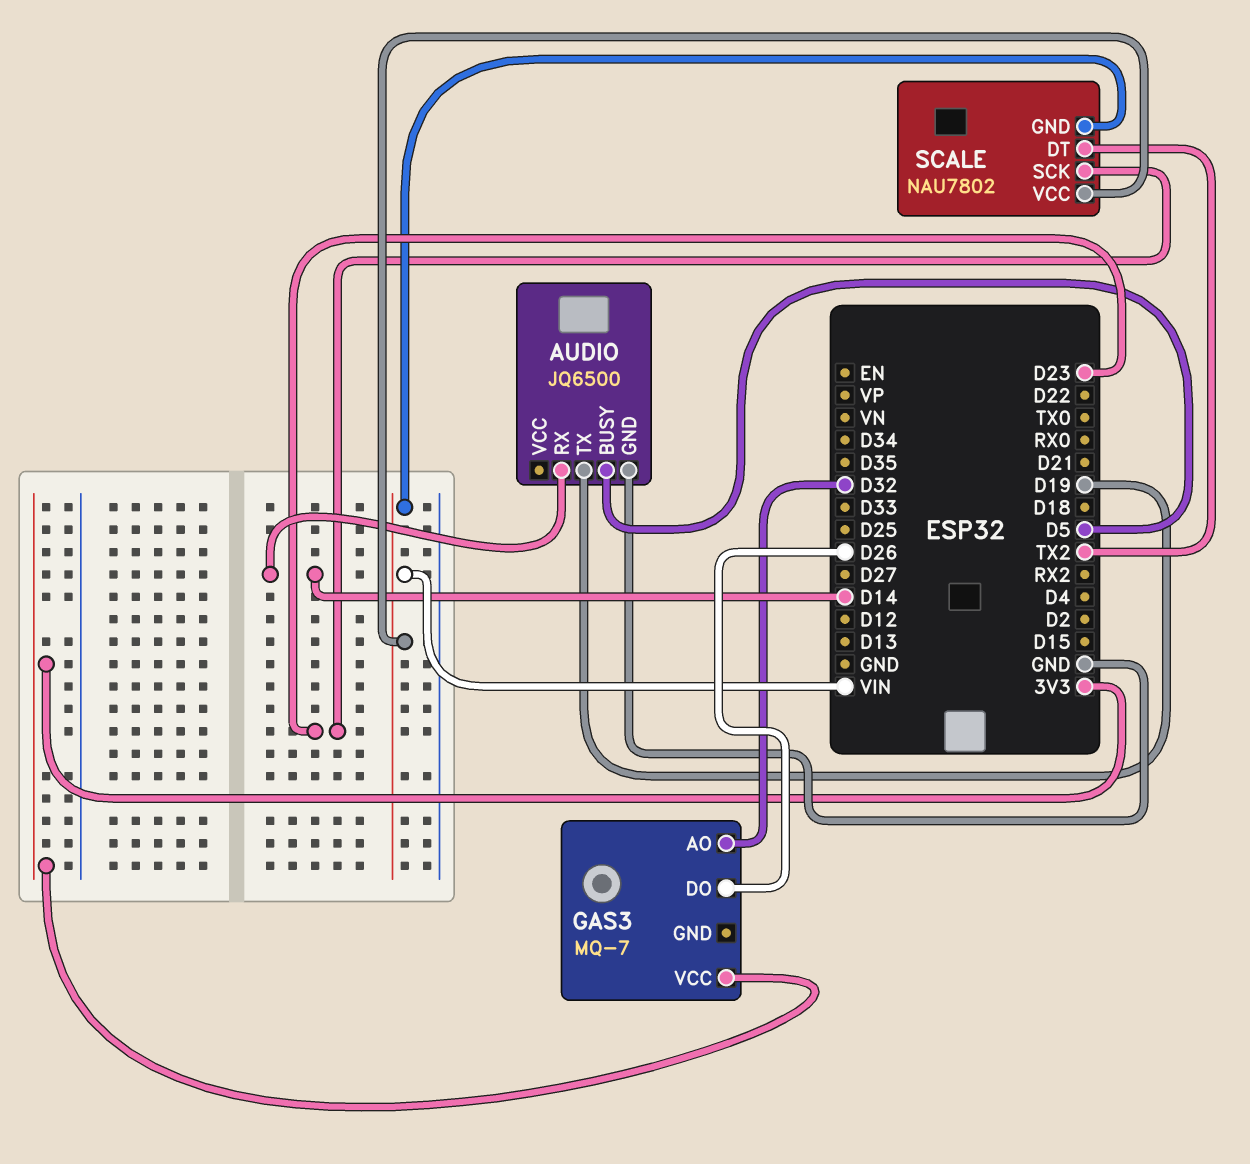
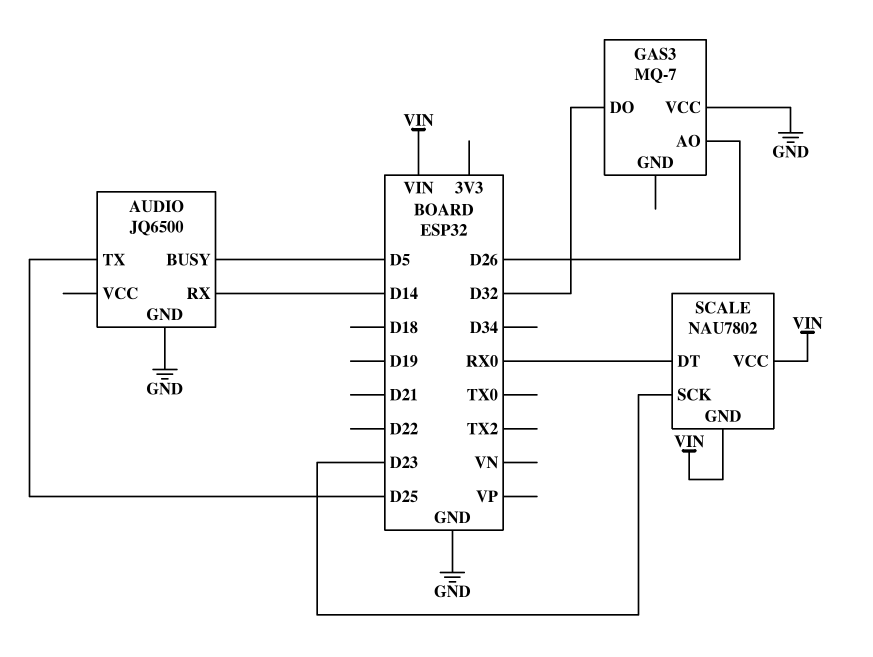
AUDIO pin TX: D19 -> D25
GAS3 pin AO: D32 -> D26
GAS3 pin DO: D26 -> D32
GAS3 pin VCC: 3V3 -> GND
SCALE pin DT: TX2 -> RX0

